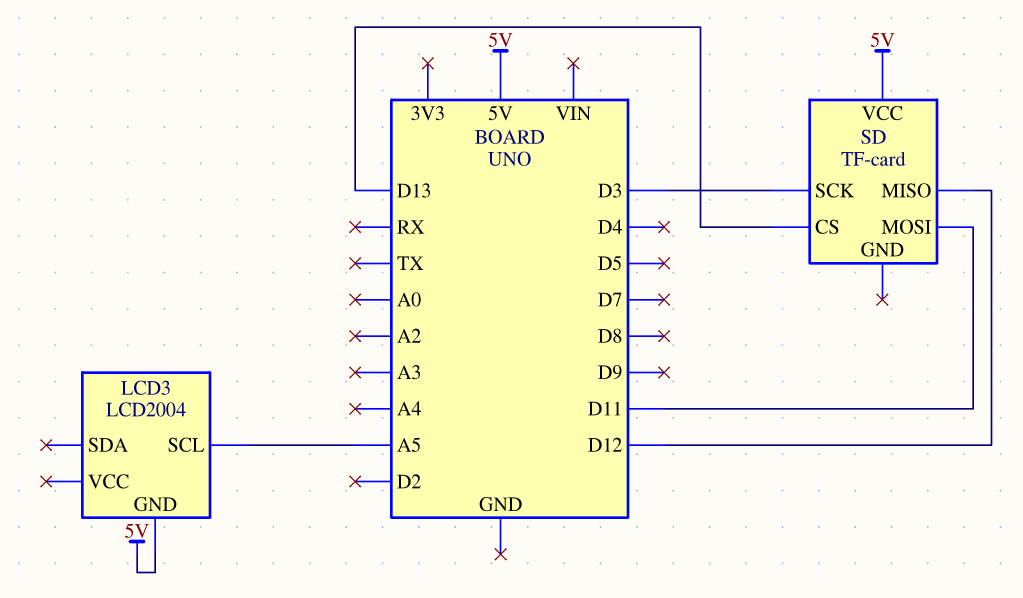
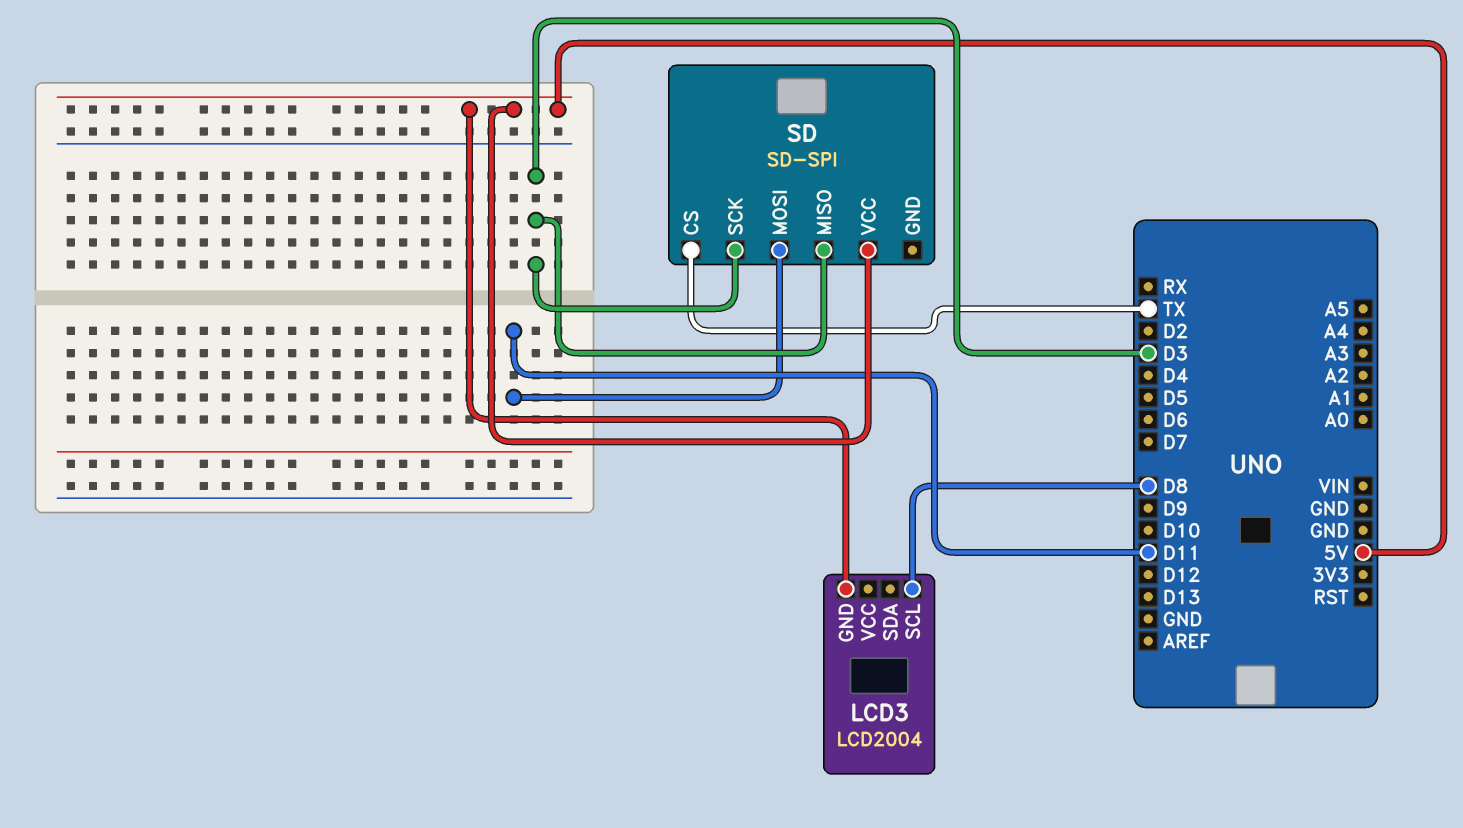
LCD3 pin SCL: A5 -> D8
SD: TF-card -> SD-SPI
SD pin CS: D13 -> TX
SD pin MISO: D12 -> D3

